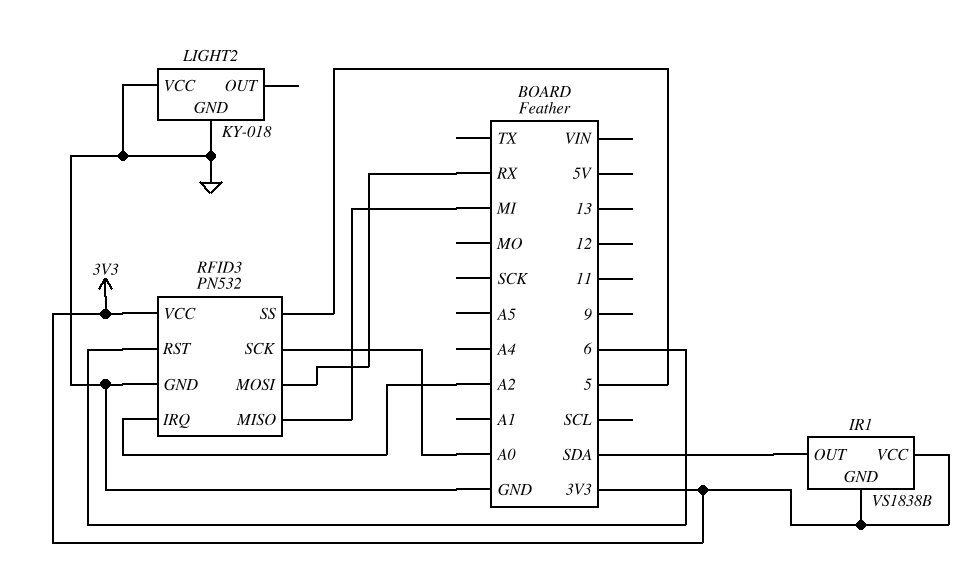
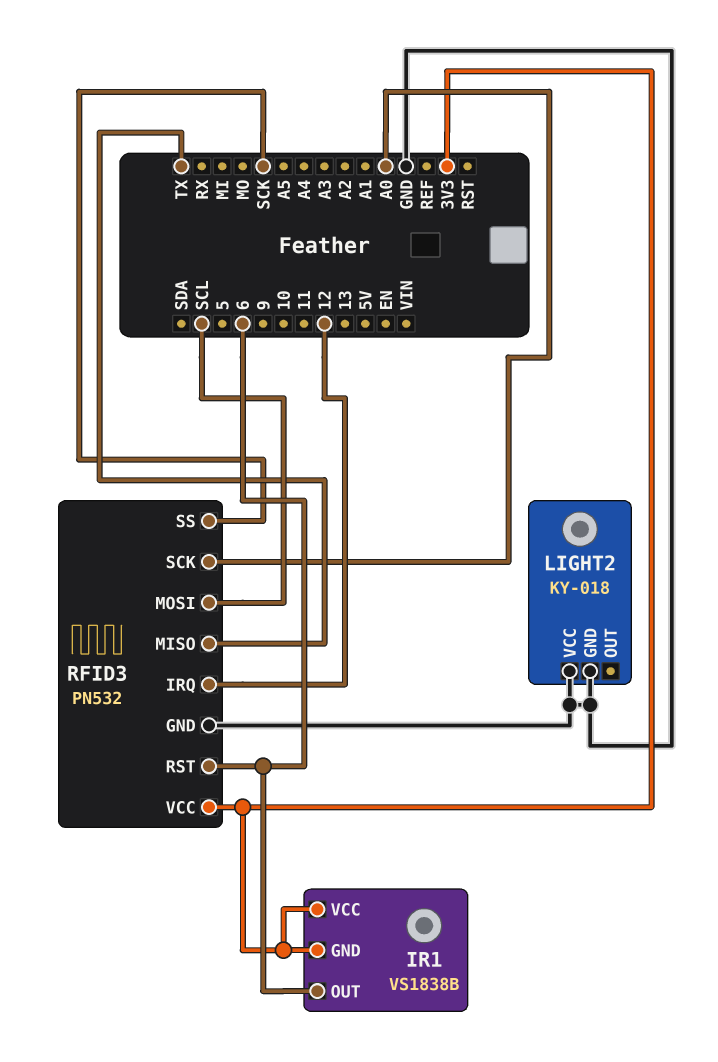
IR1 pin OUT: SDA -> 6
RFID3 pin IRQ: A2 -> 12
RFID3 pin MISO: MI -> TX
RFID3 pin MOSI: RX -> SCL
RFID3 pin SS: 5 -> SCK

